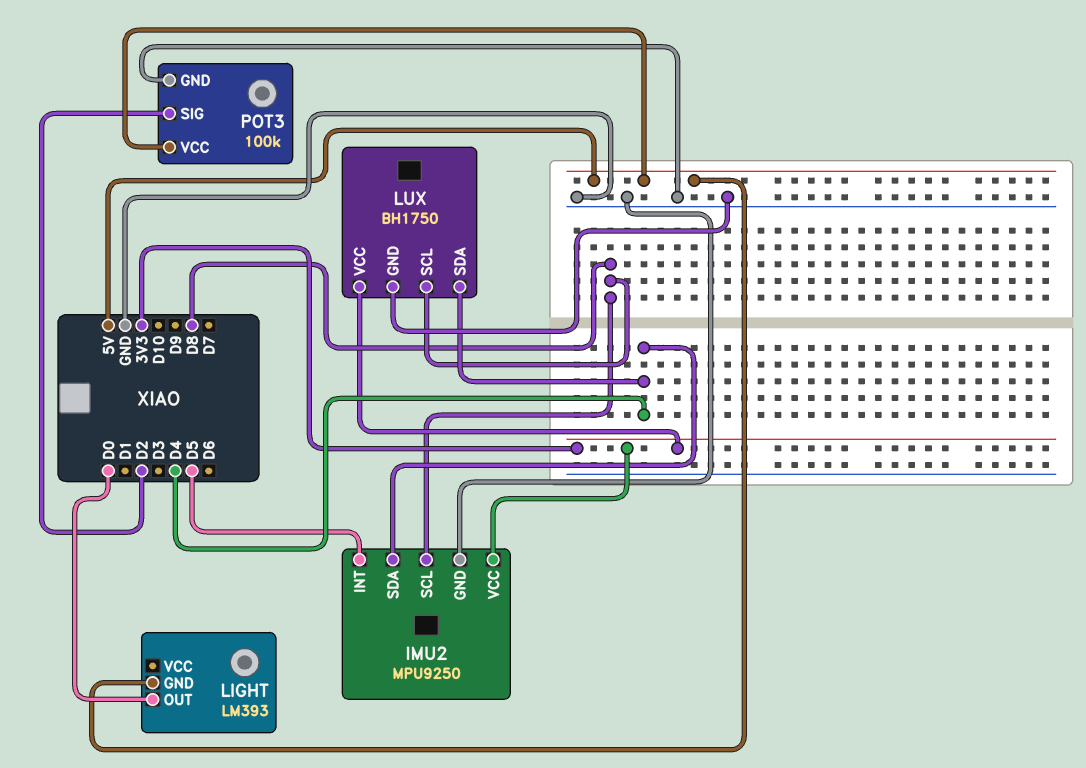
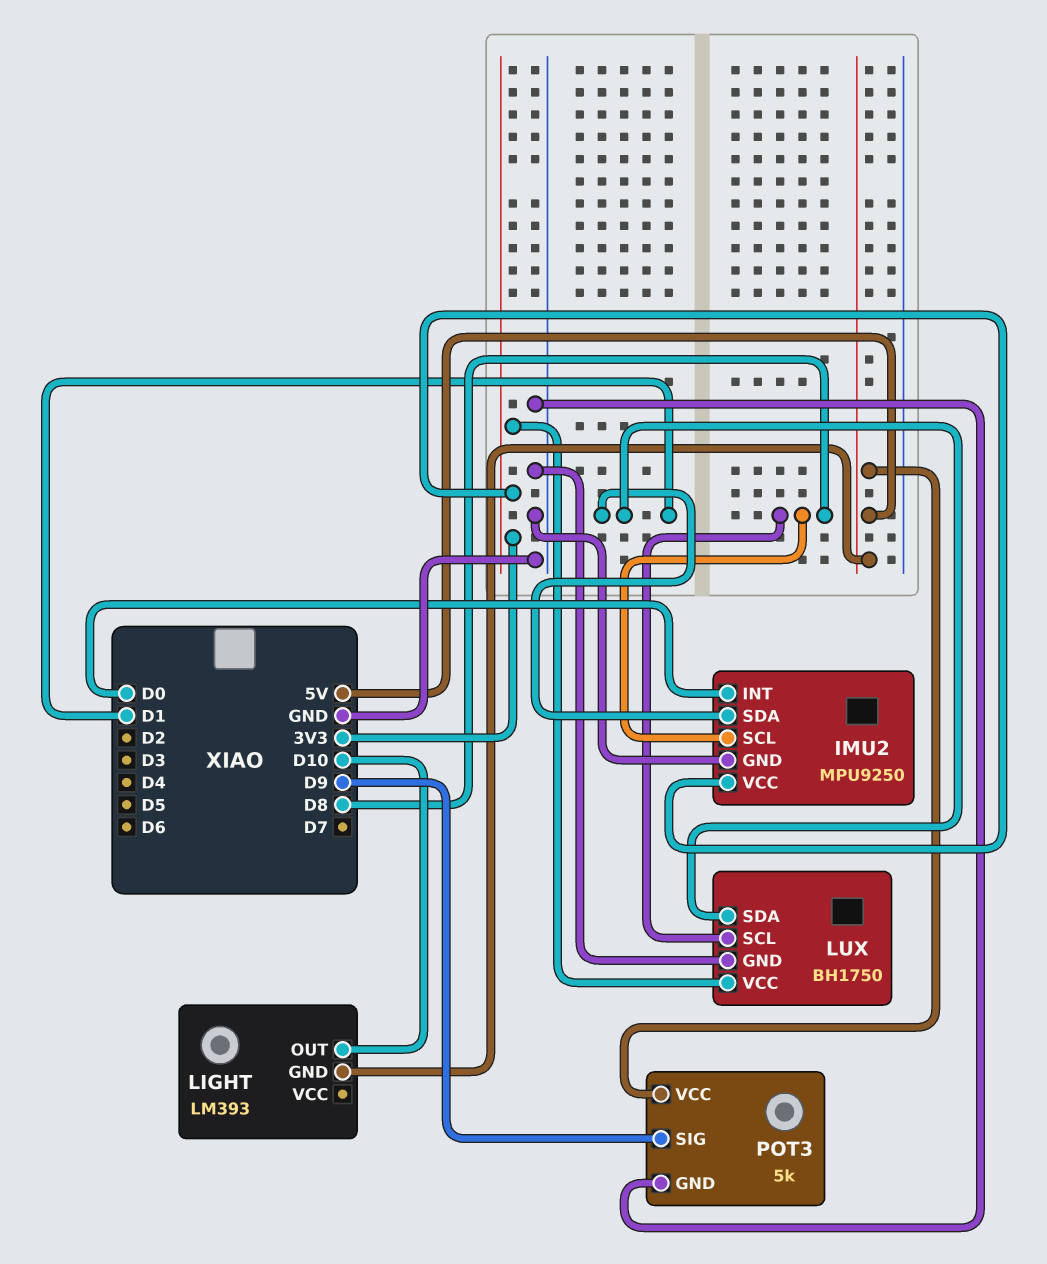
IMU2 pin INT: D5 -> D0
IMU2 pin SDA: D4 -> D1
LIGHT pin OUT: D0 -> D10
LUX pin SDA: D4 -> D1
POT3: 100k -> 5k
POT3 pin SIG: D2 -> D9

